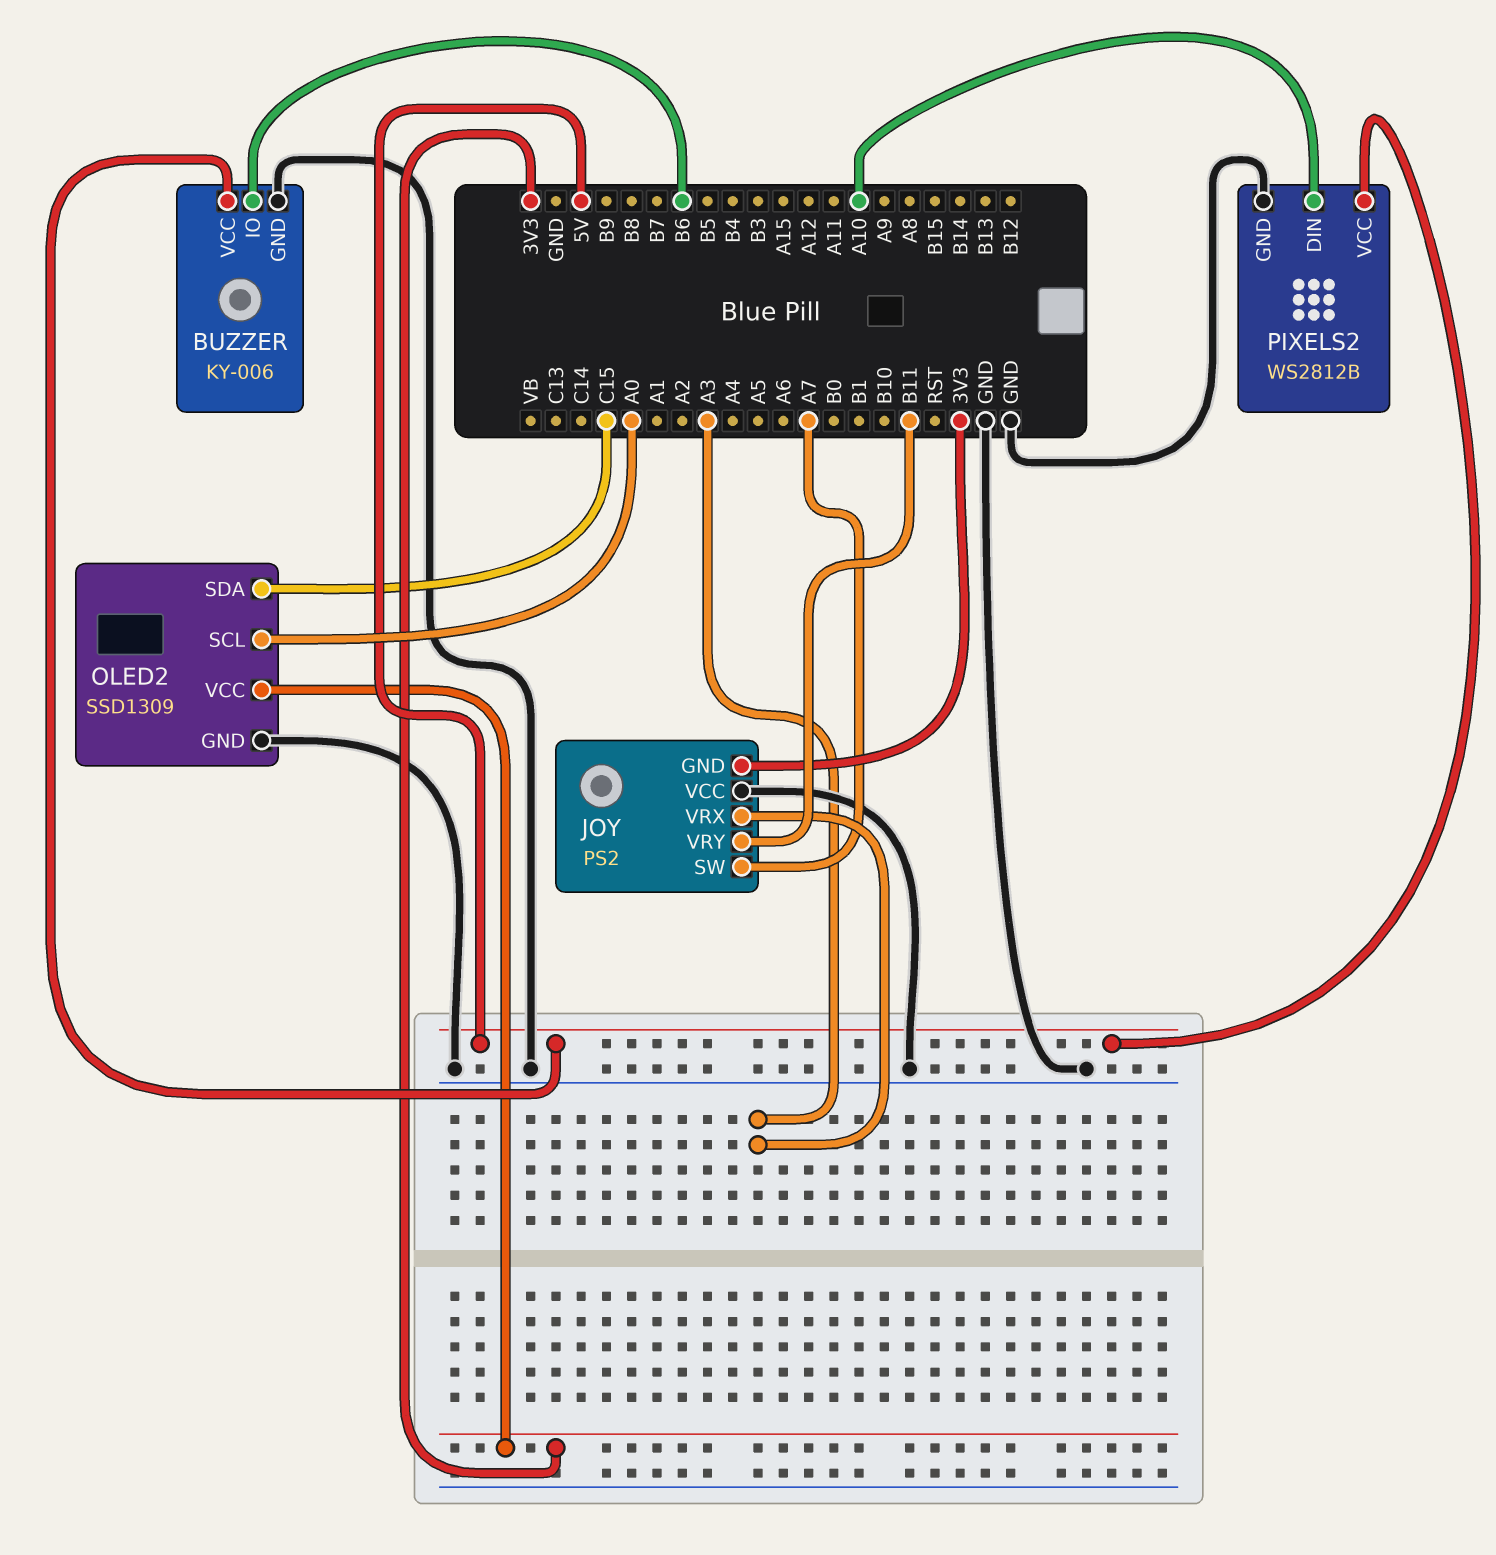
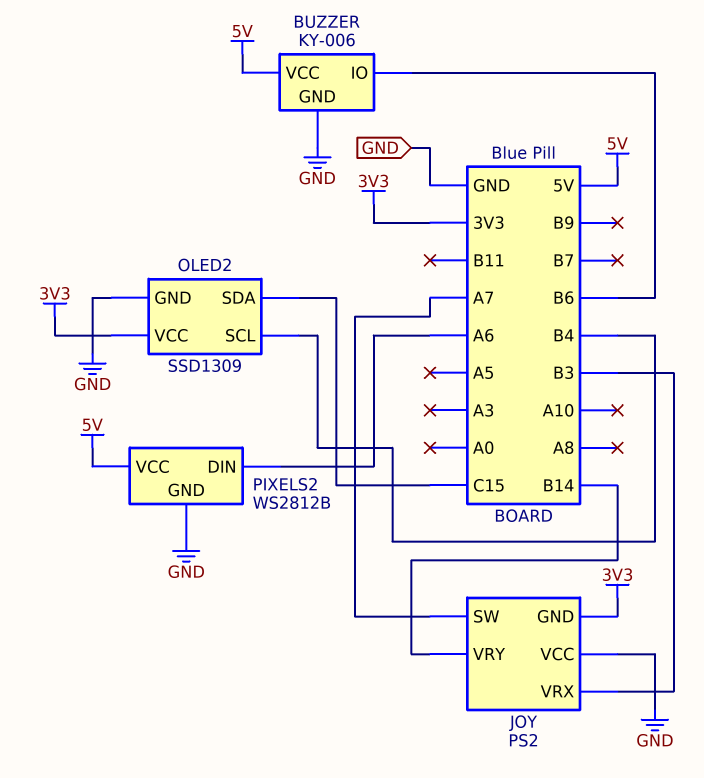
JOY pin VRX: A3 -> B3
JOY pin VRY: B11 -> B14
OLED2 pin SCL: A0 -> B4
PIXELS2 pin DIN: A10 -> A6

